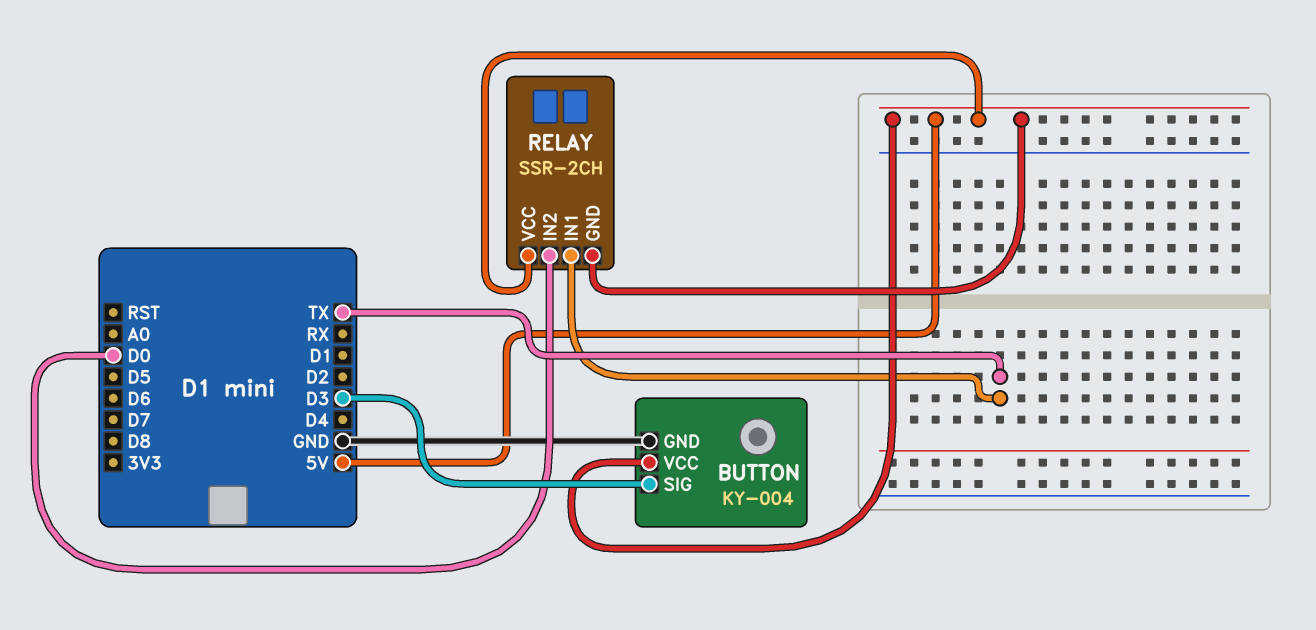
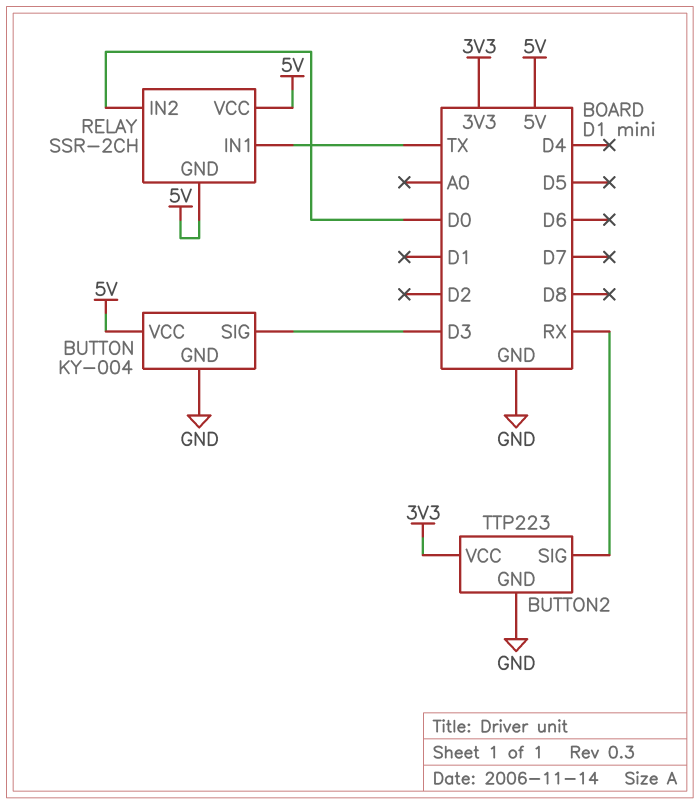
BUTTON2: none -> TTP223
BUTTON2 pin GND: none -> GND
BUTTON2 pin SIG: none -> RX
BUTTON2 pin VCC: none -> 3V3

